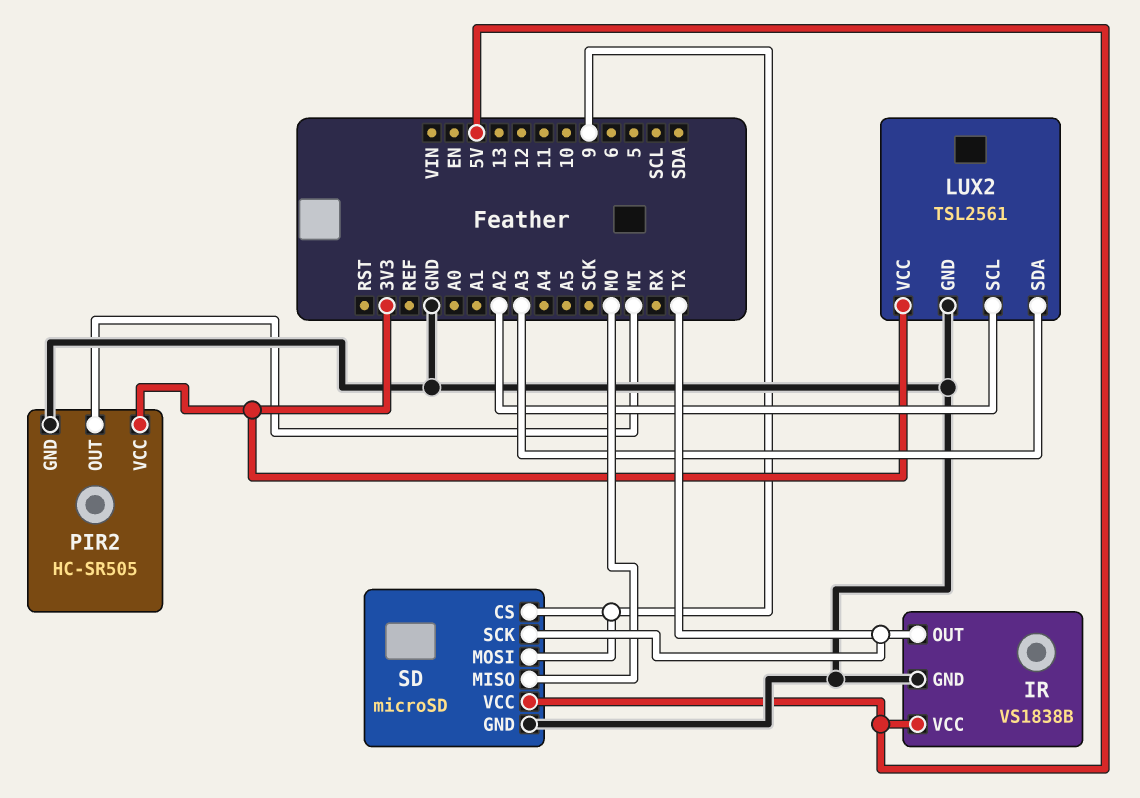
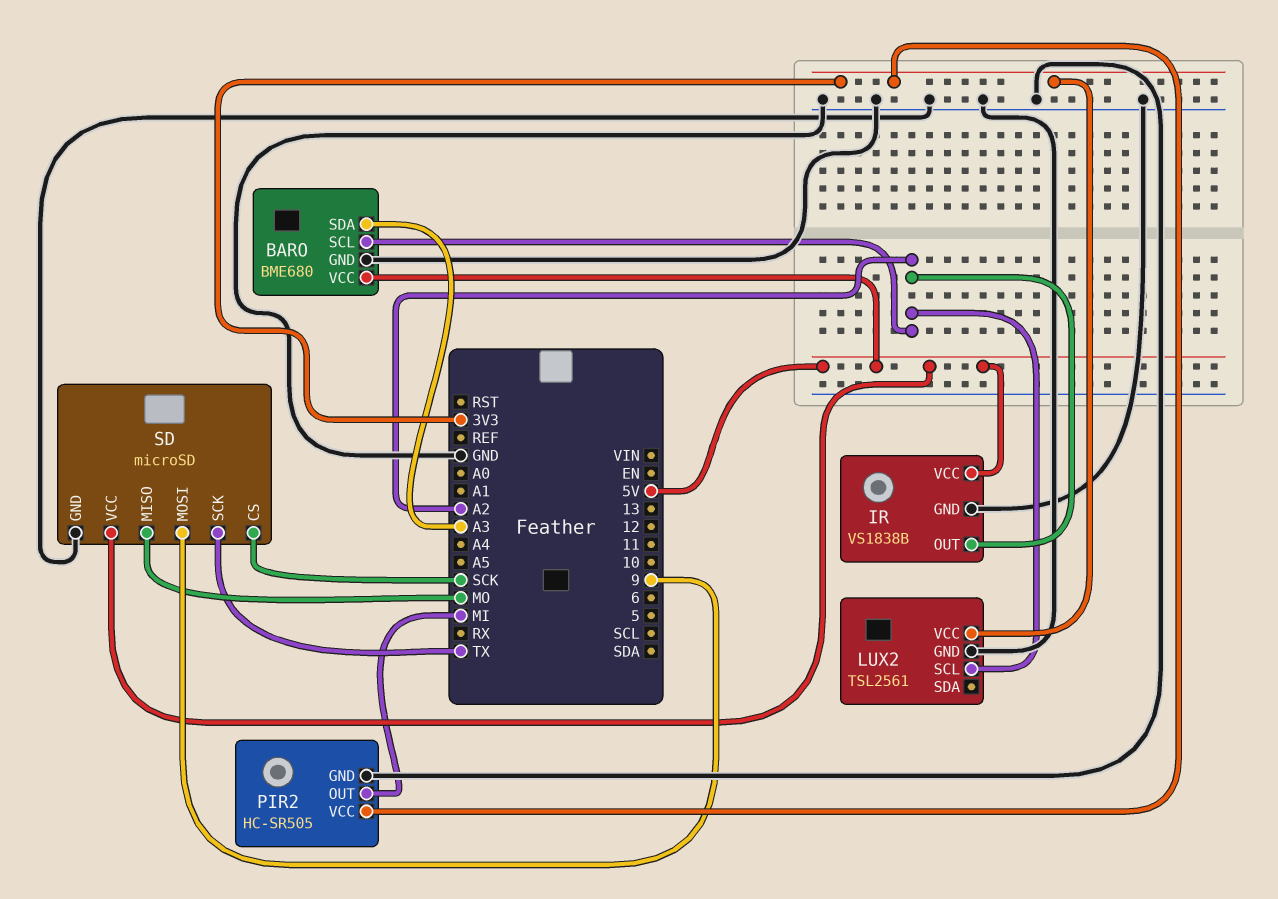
BARO: none -> BME680
BARO pin GND: none -> GND
BARO pin SCL: none -> A2
BARO pin SDA: none -> A3
BARO pin VCC: none -> 5V
IR pin OUT: TX -> A2
LUX2 pin SDA: A3 -> none
SD pin CS: 9 -> SCK

